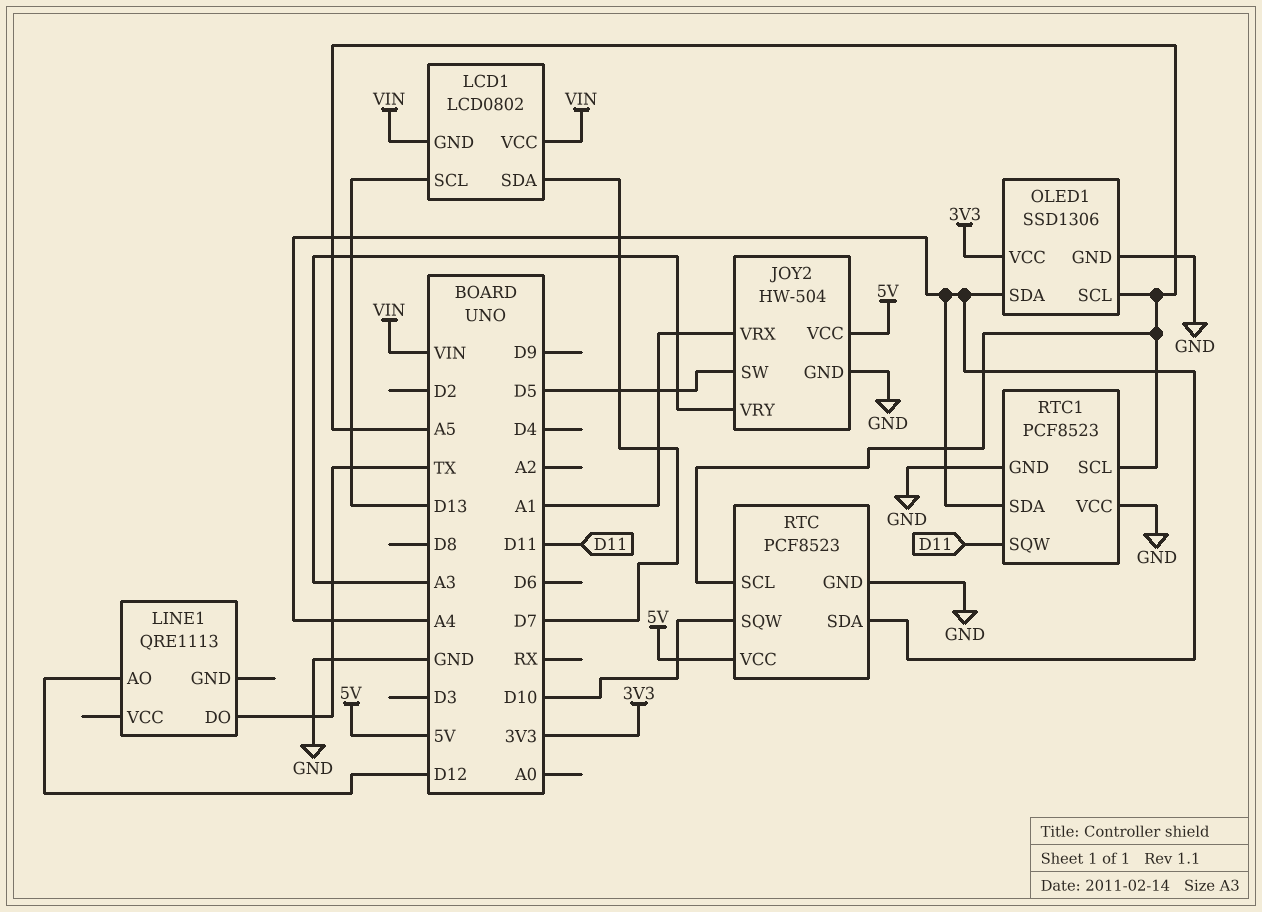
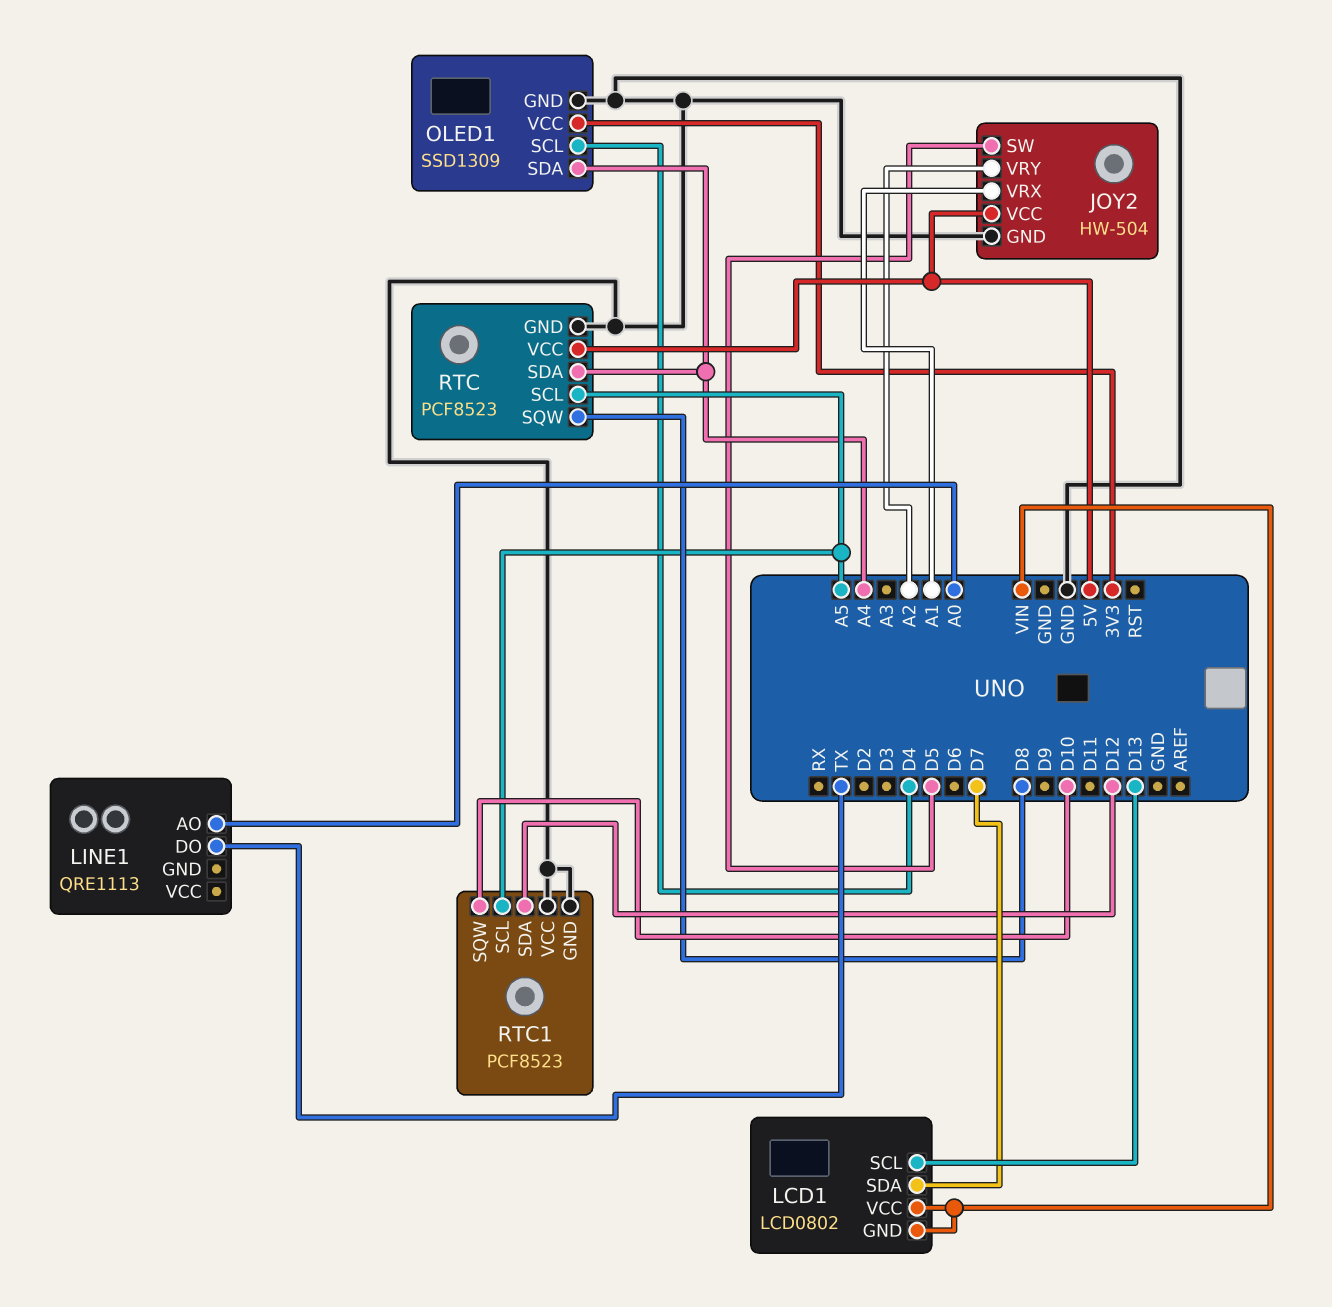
JOY2 pin VRY: A3 -> A2
LINE1 pin AO: D12 -> A0
OLED1: SSD1306 -> SSD1309
OLED1 pin SCL: A5 -> D4
RTC pin SQW: D10 -> D8
RTC1 pin SDA: A4 -> D12
RTC1 pin SQW: D11 -> D10

